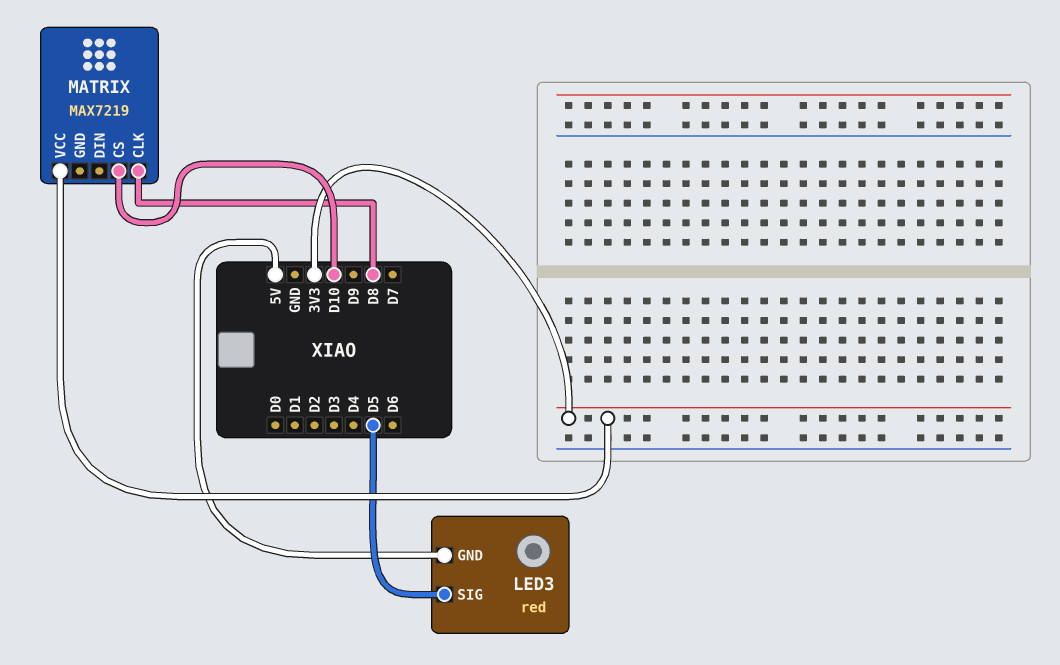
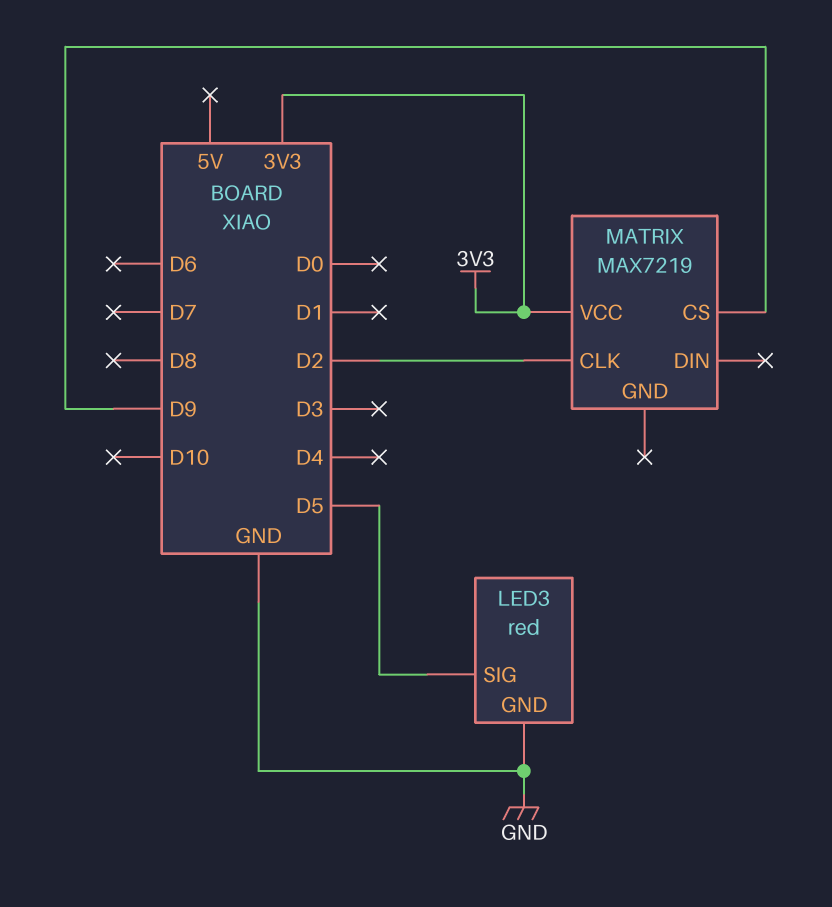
LED3 pin GND: 5V -> GND
MATRIX pin CLK: D8 -> D2
MATRIX pin CS: D10 -> D9

